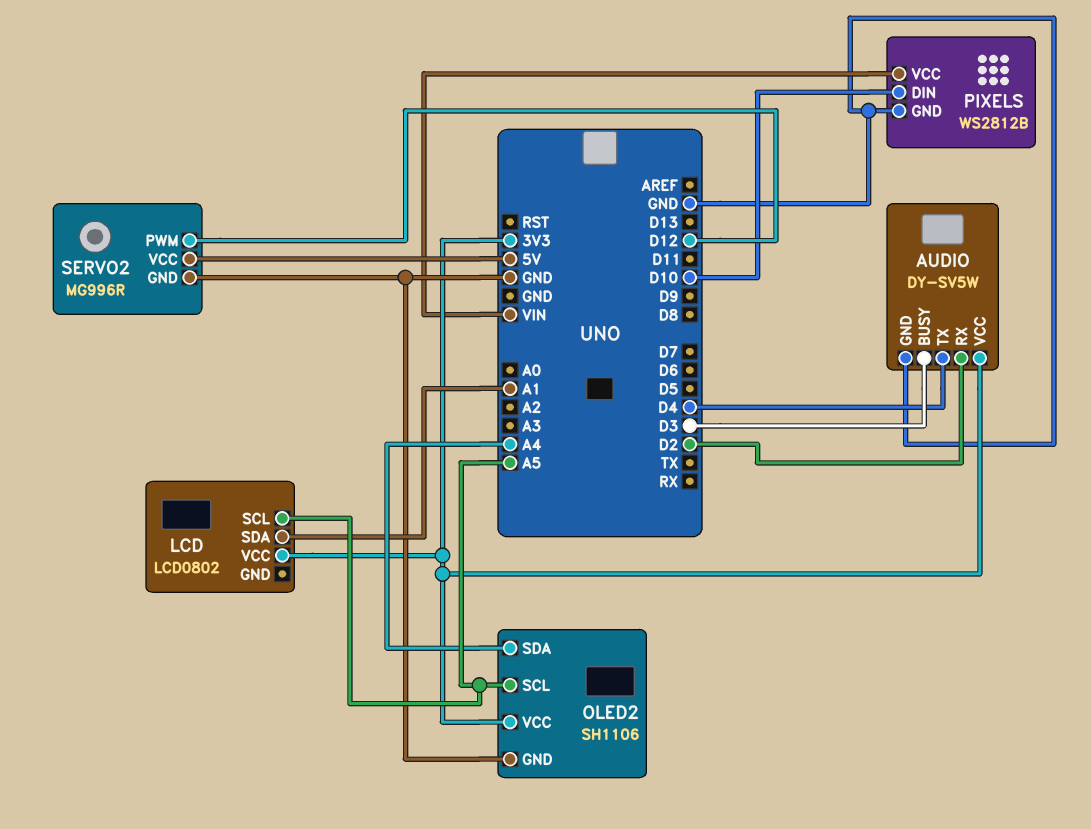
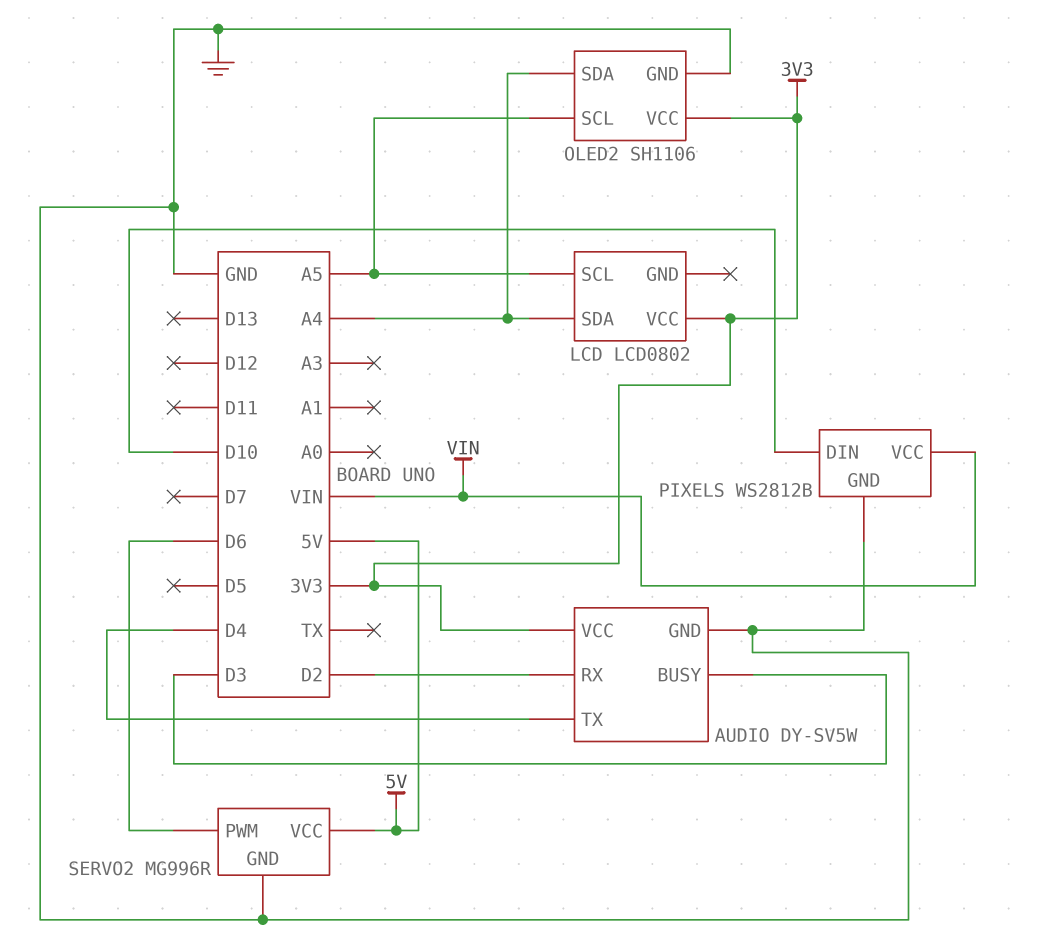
LCD pin SDA: A1 -> A4
SERVO2 pin PWM: D12 -> D6

